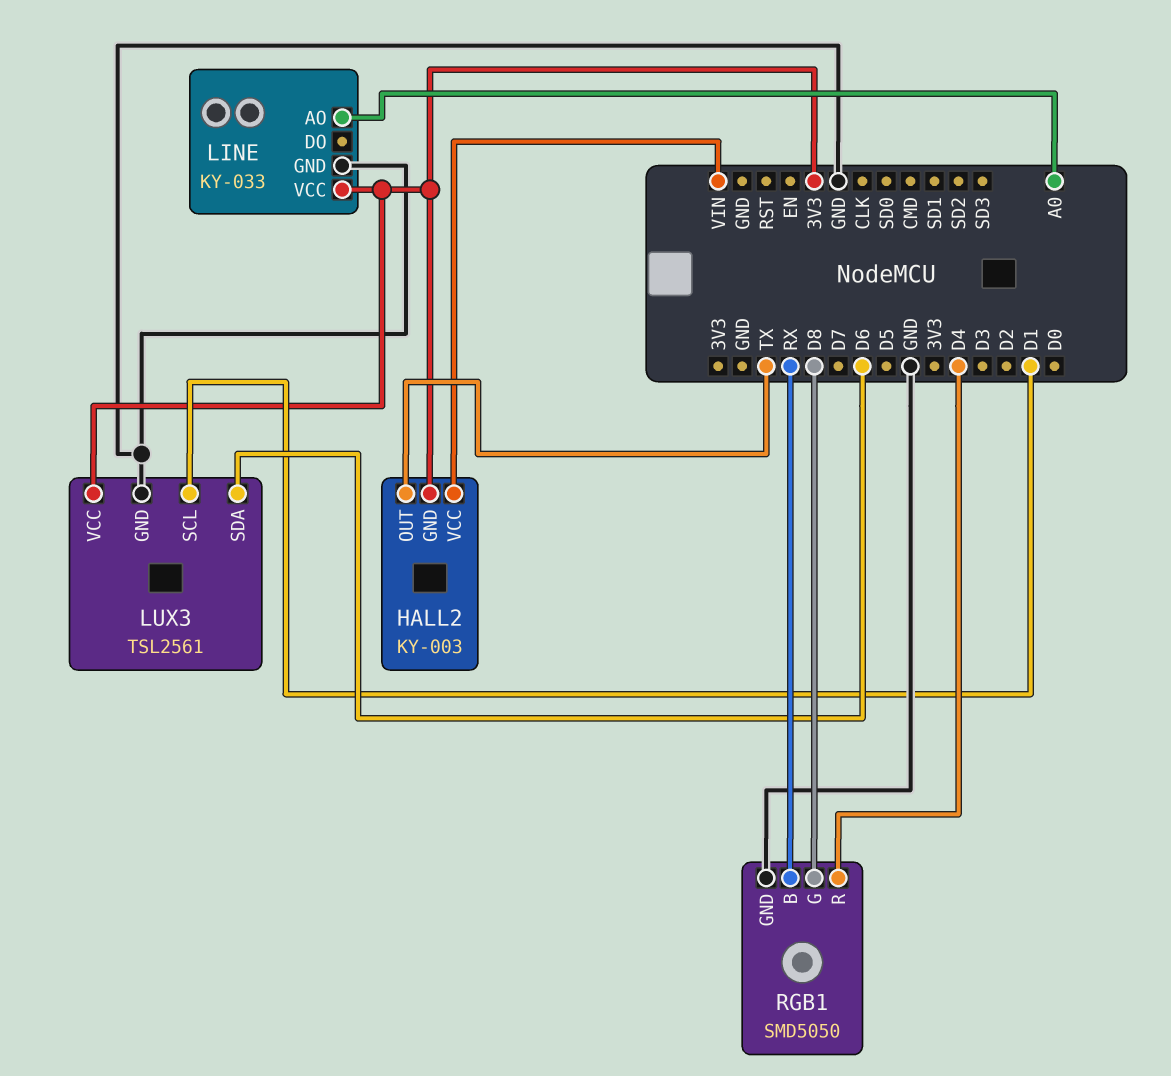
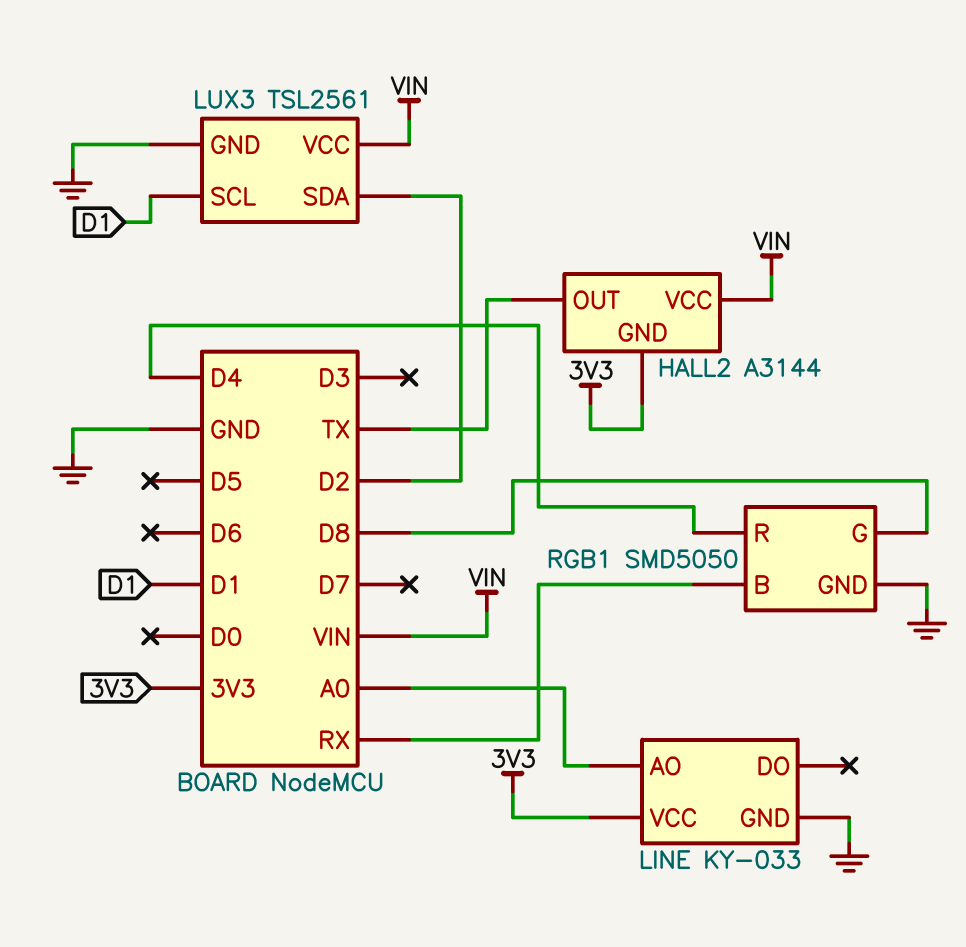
HALL2: KY-003 -> A3144
LUX3 pin SDA: D6 -> D2
LUX3 pin VCC: 3V3 -> VIN

